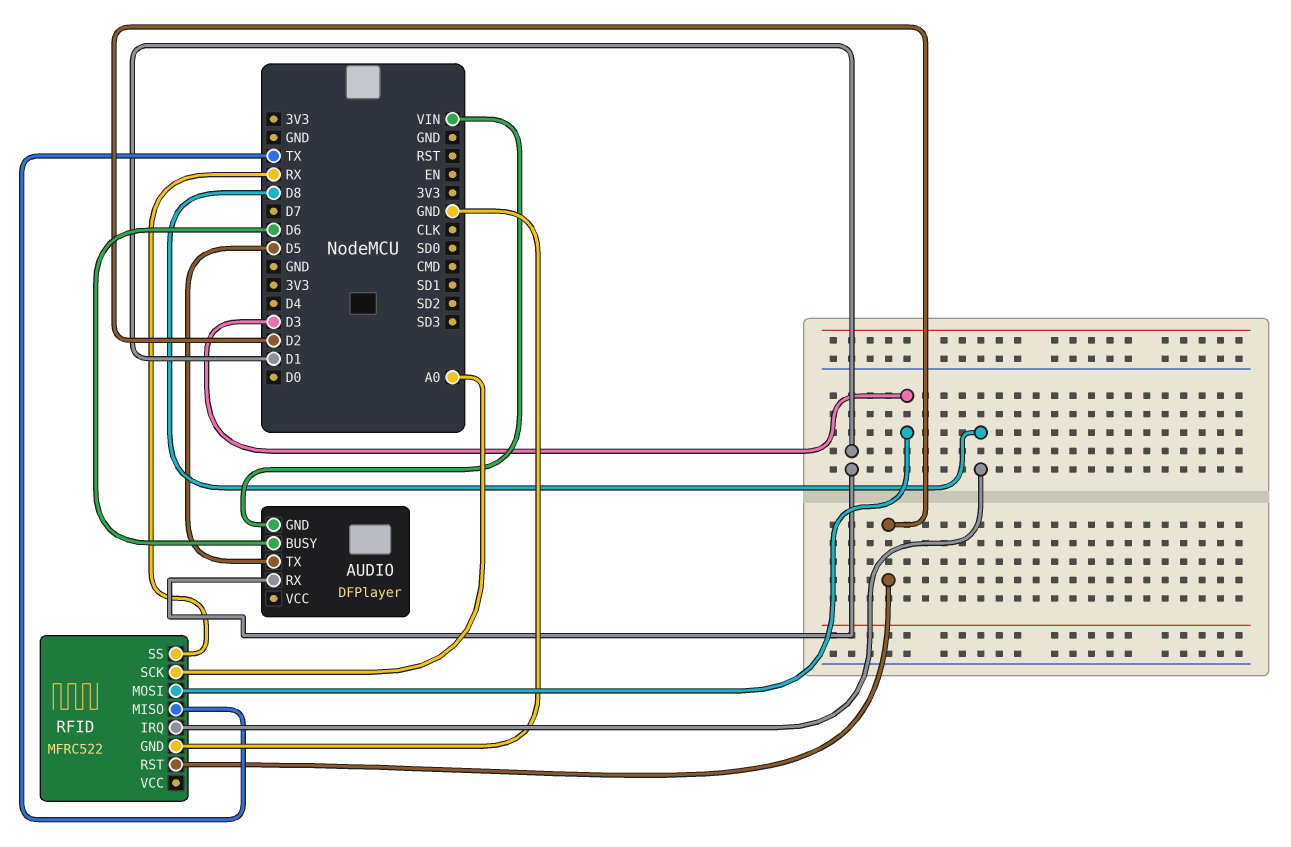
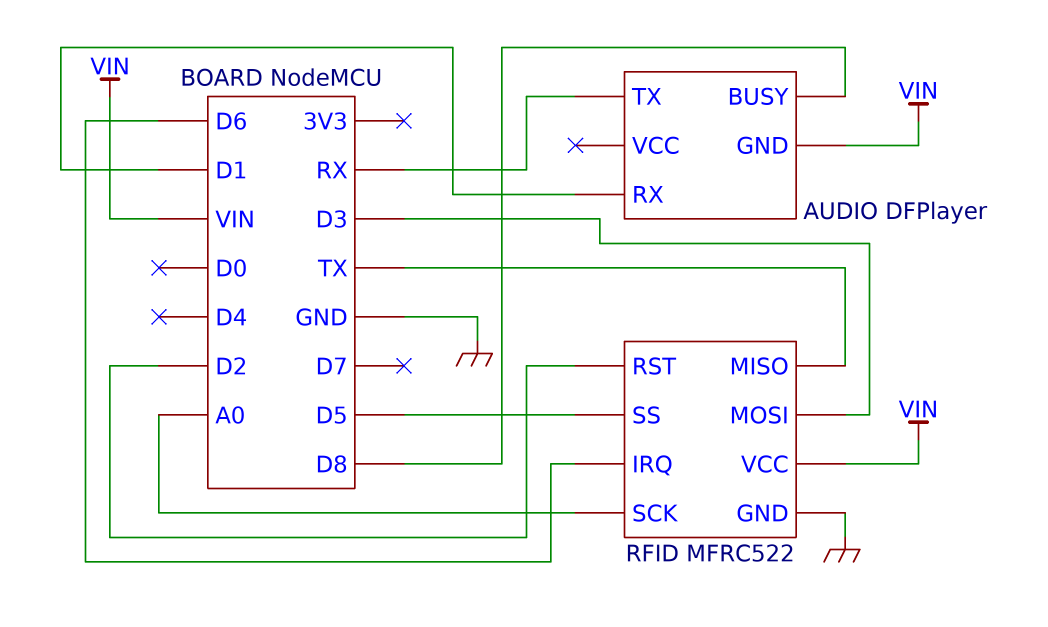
AUDIO pin BUSY: D6 -> D8
AUDIO pin TX: D5 -> RX
RFID pin IRQ: D8 -> D6
RFID pin SS: RX -> D5
RFID pin VCC: none -> VIN

